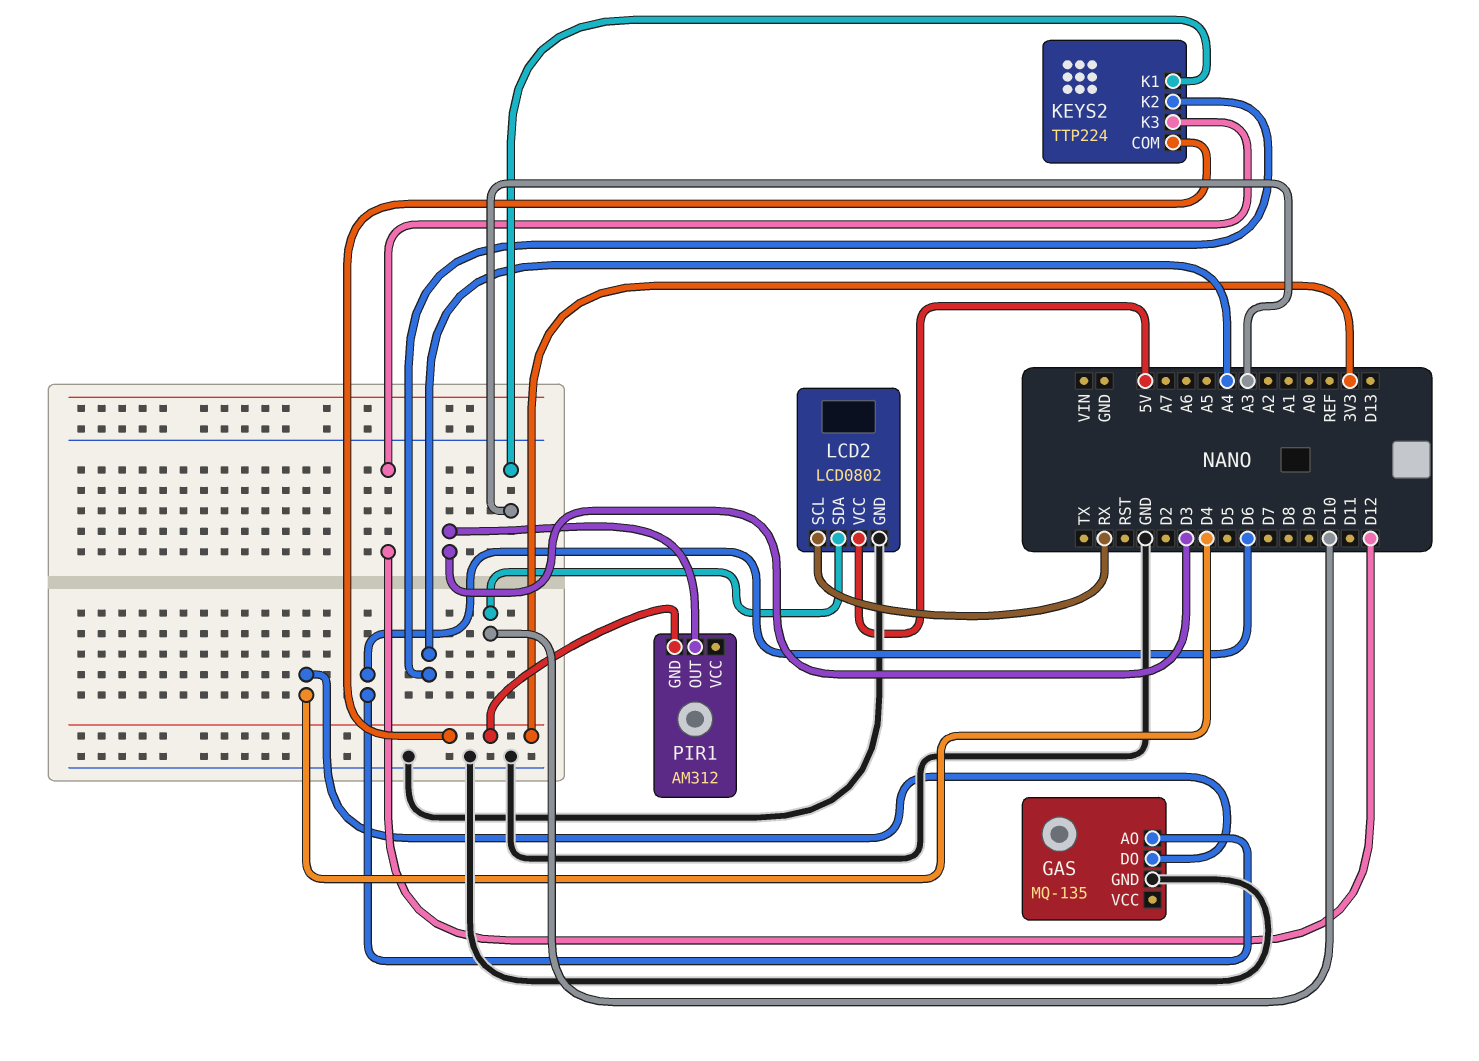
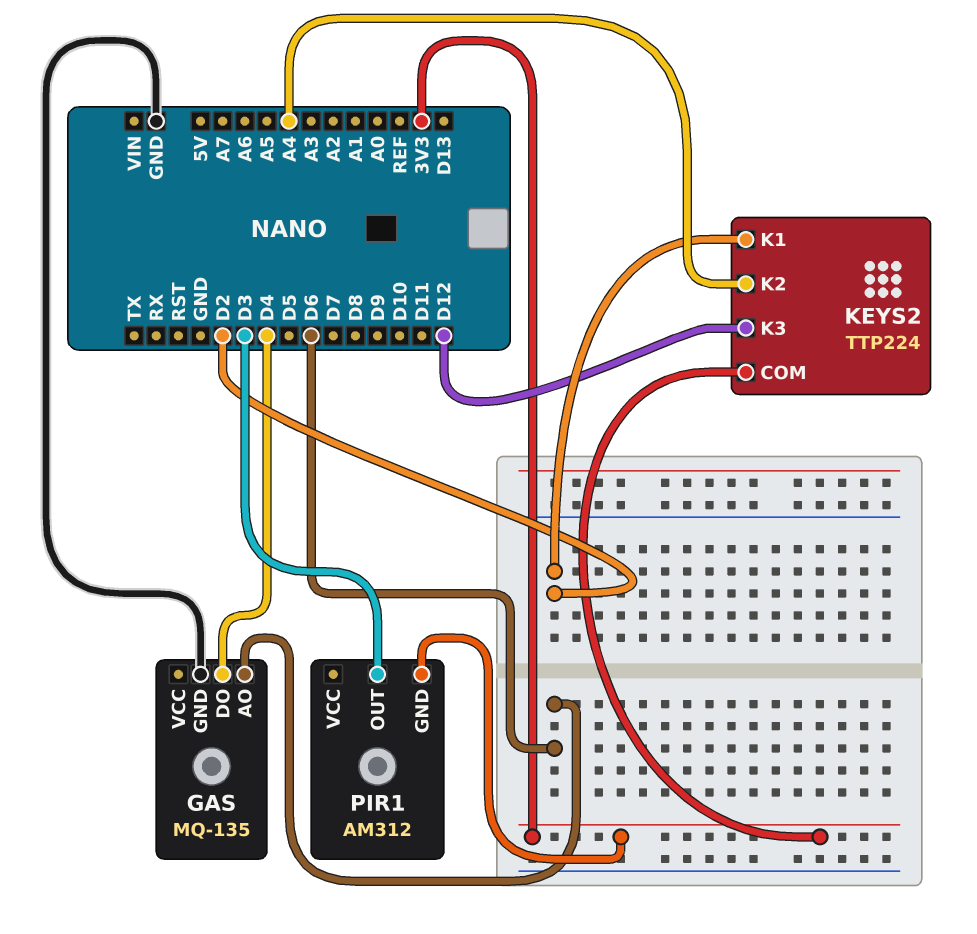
KEYS2 pin K1: A3 -> D2
LCD2: LCD0802 -> none
LCD2 pin GND: GND -> none
LCD2 pin SCL: RX -> none
LCD2 pin SDA: D10 -> none
LCD2 pin VCC: 5V -> none

